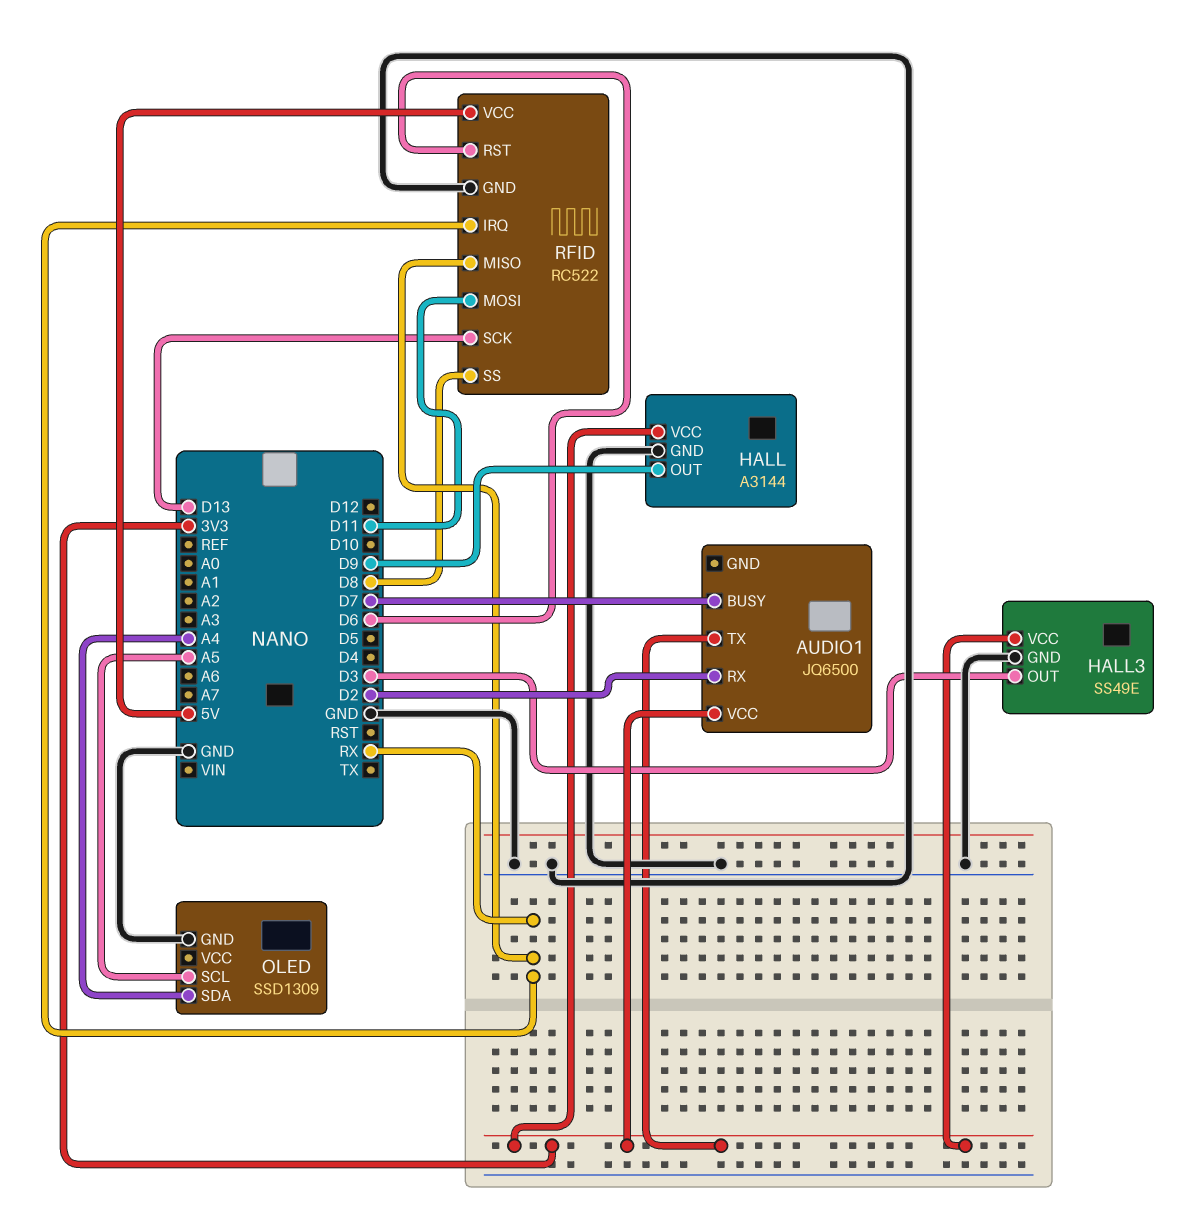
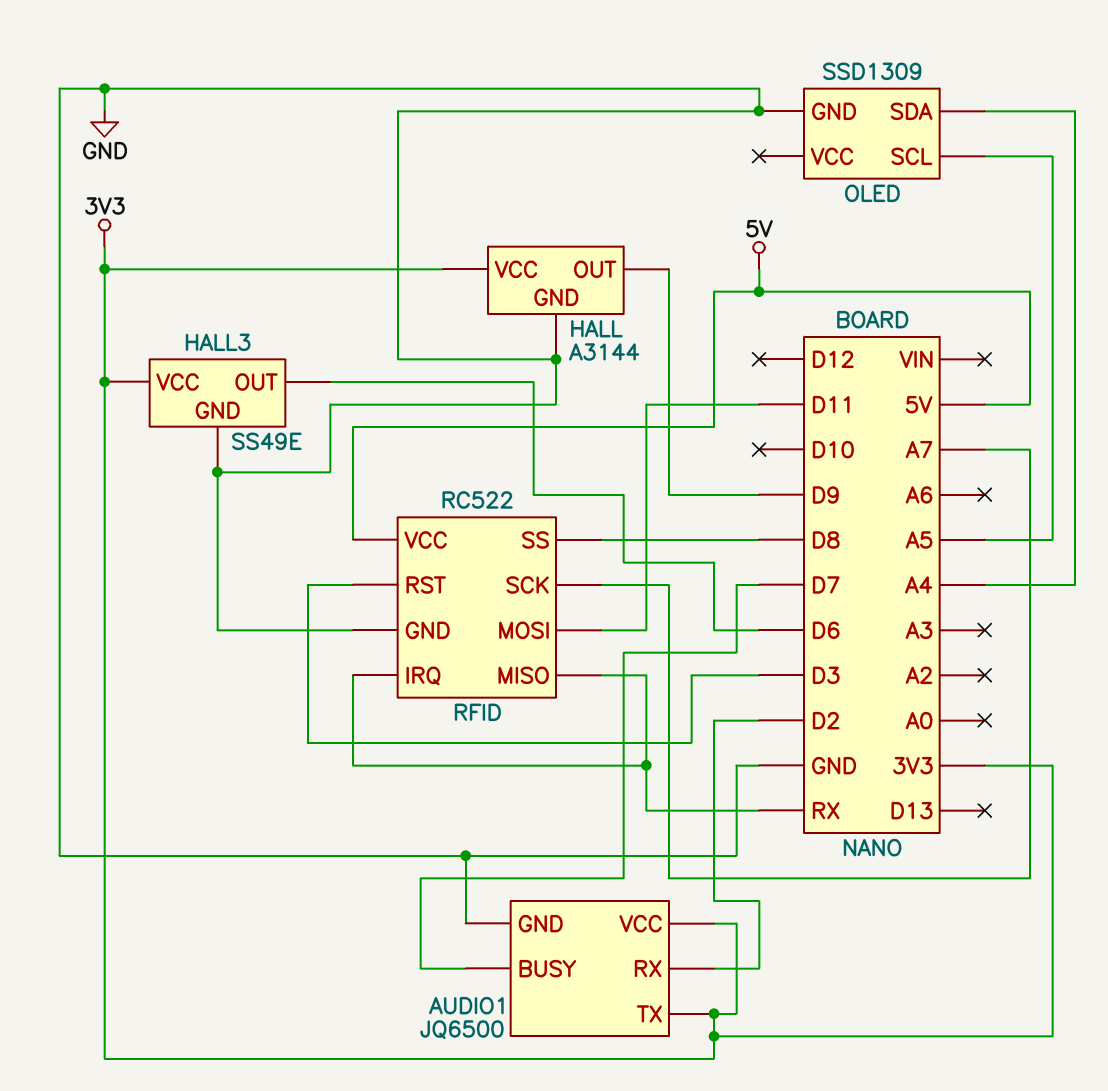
AUDIO1 pin GND: none -> GND
HALL3 pin OUT: D3 -> D6
RFID pin RST: D6 -> D3
RFID pin SCK: D13 -> A7

